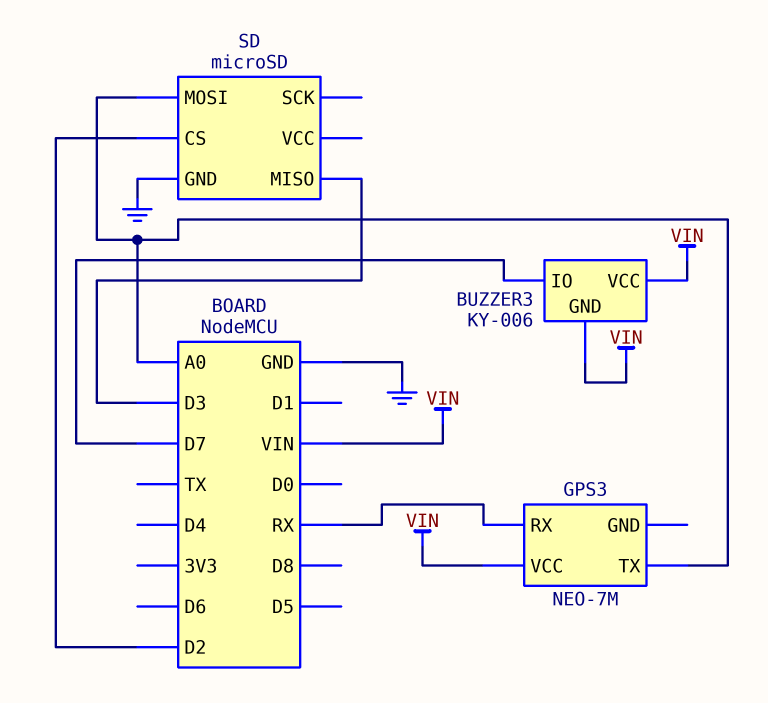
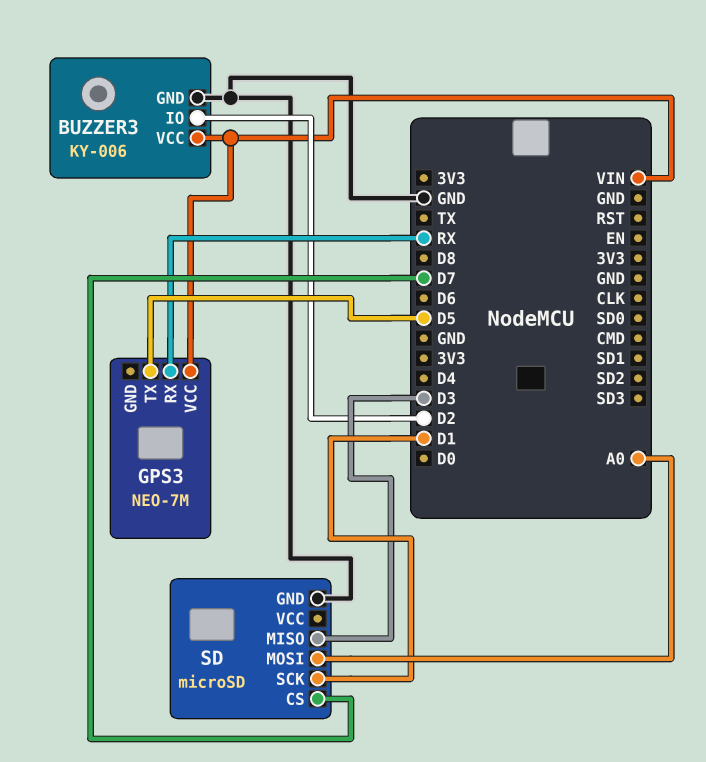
BUZZER3 pin GND: VIN -> GND
BUZZER3 pin IO: D7 -> D2
GPS3 pin TX: A0 -> D5
SD pin CS: D2 -> D7
SD pin SCK: none -> D1

